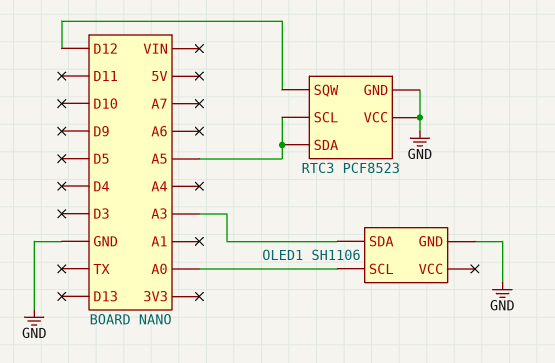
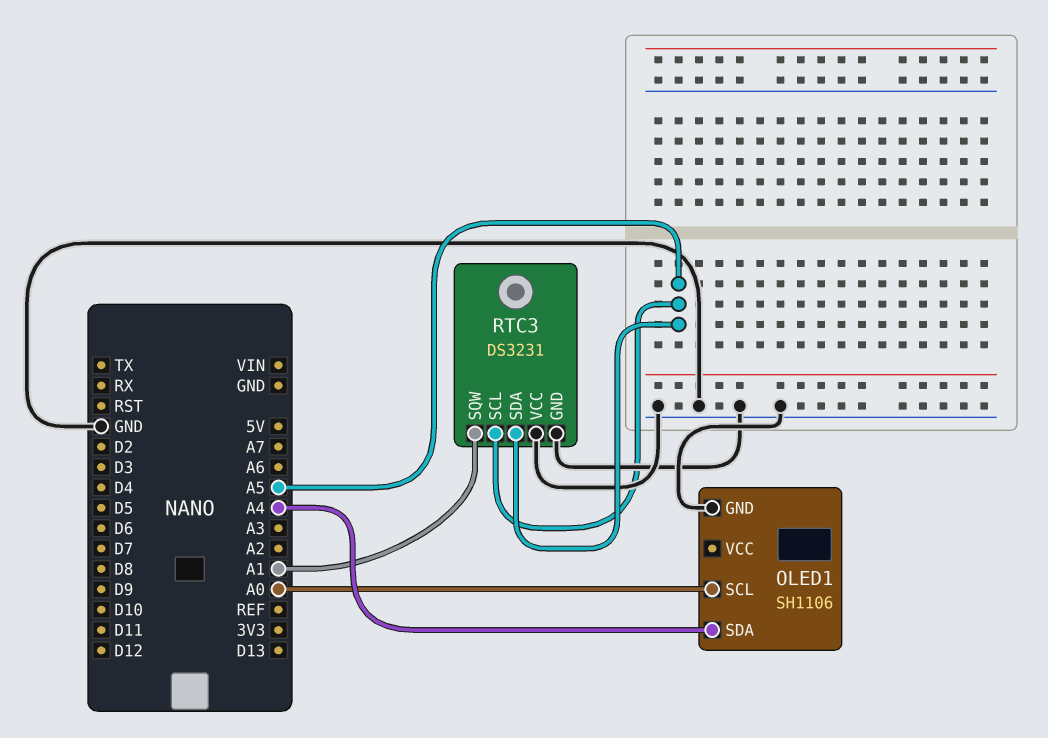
OLED1 pin SDA: A3 -> A4
RTC3: PCF8523 -> DS3231
RTC3 pin SQW: D12 -> A1

